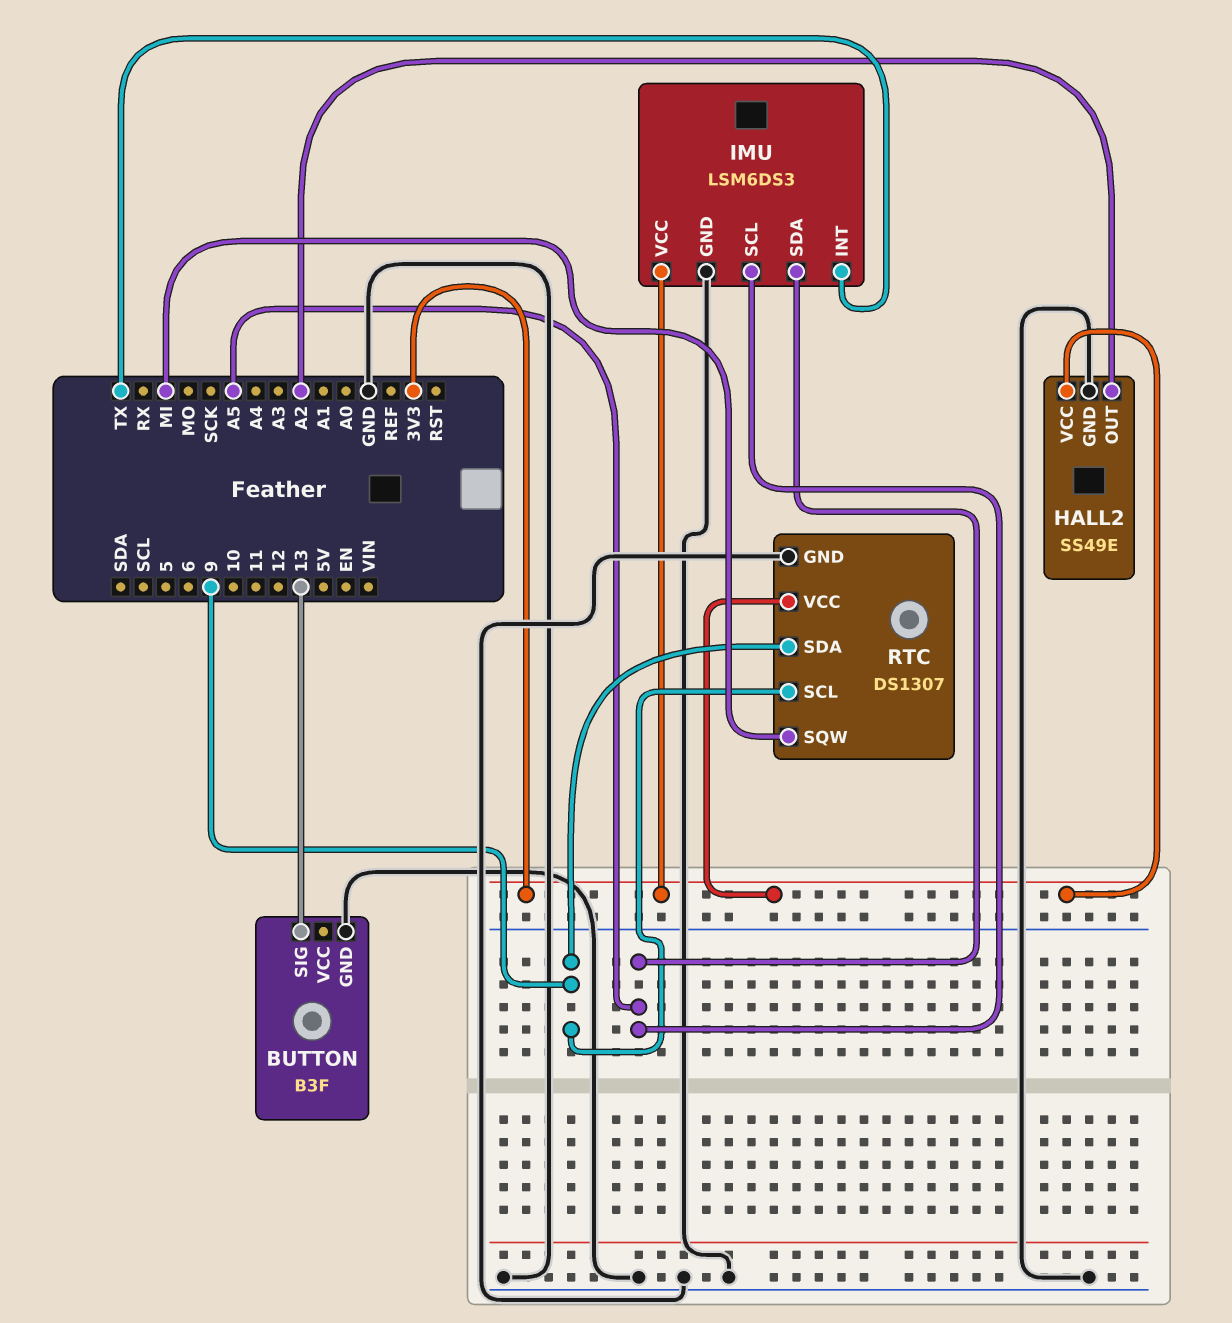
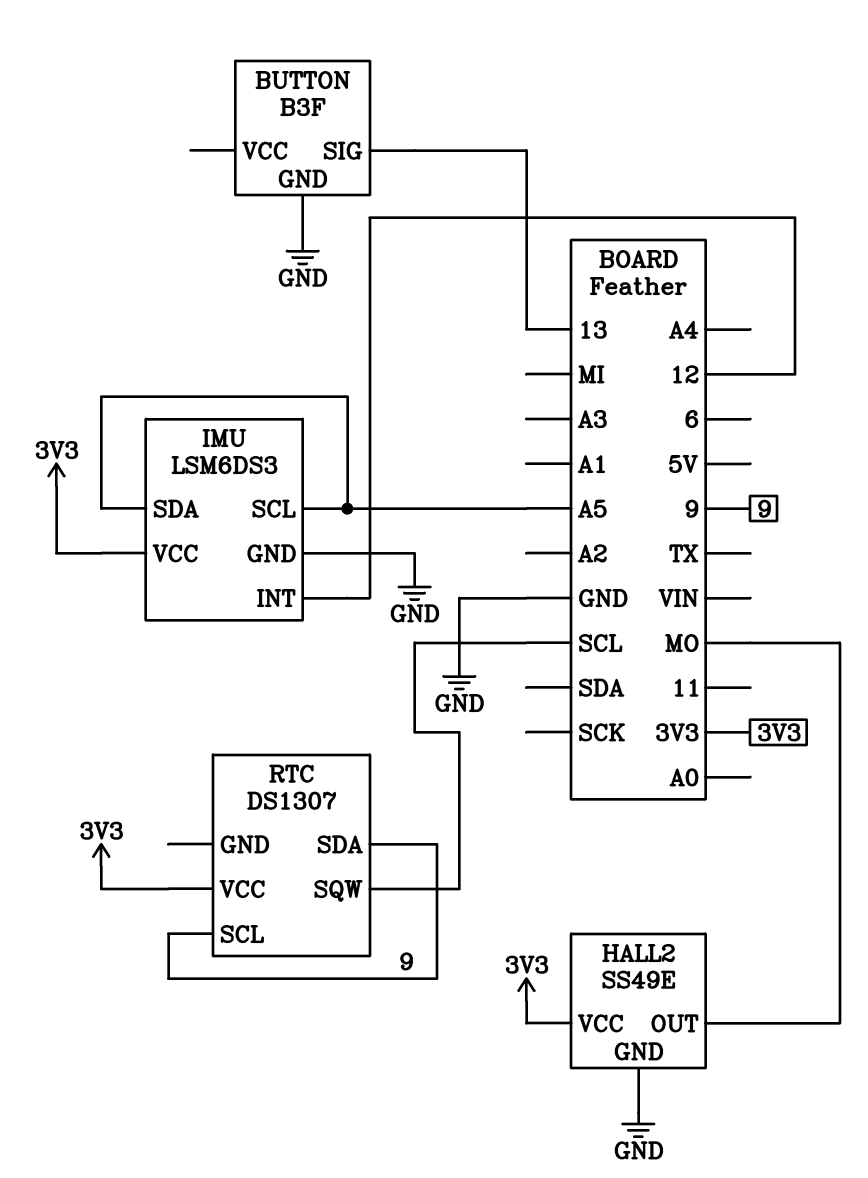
HALL2 pin OUT: A2 -> MO
IMU pin INT: TX -> 12
RTC pin GND: GND -> none
RTC pin SQW: MI -> SCL

